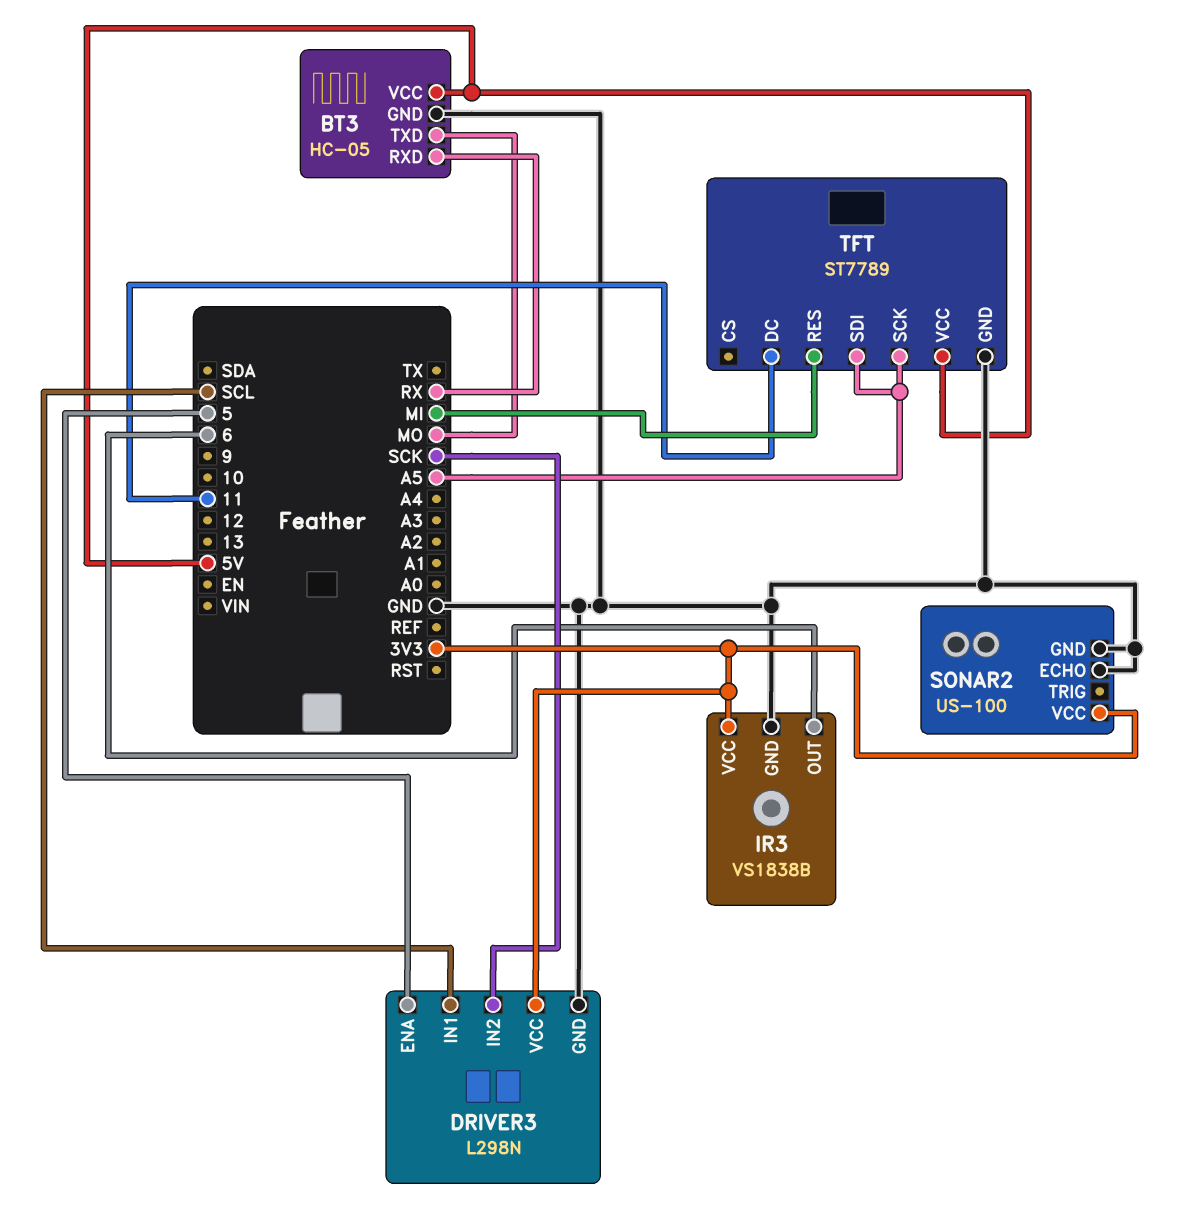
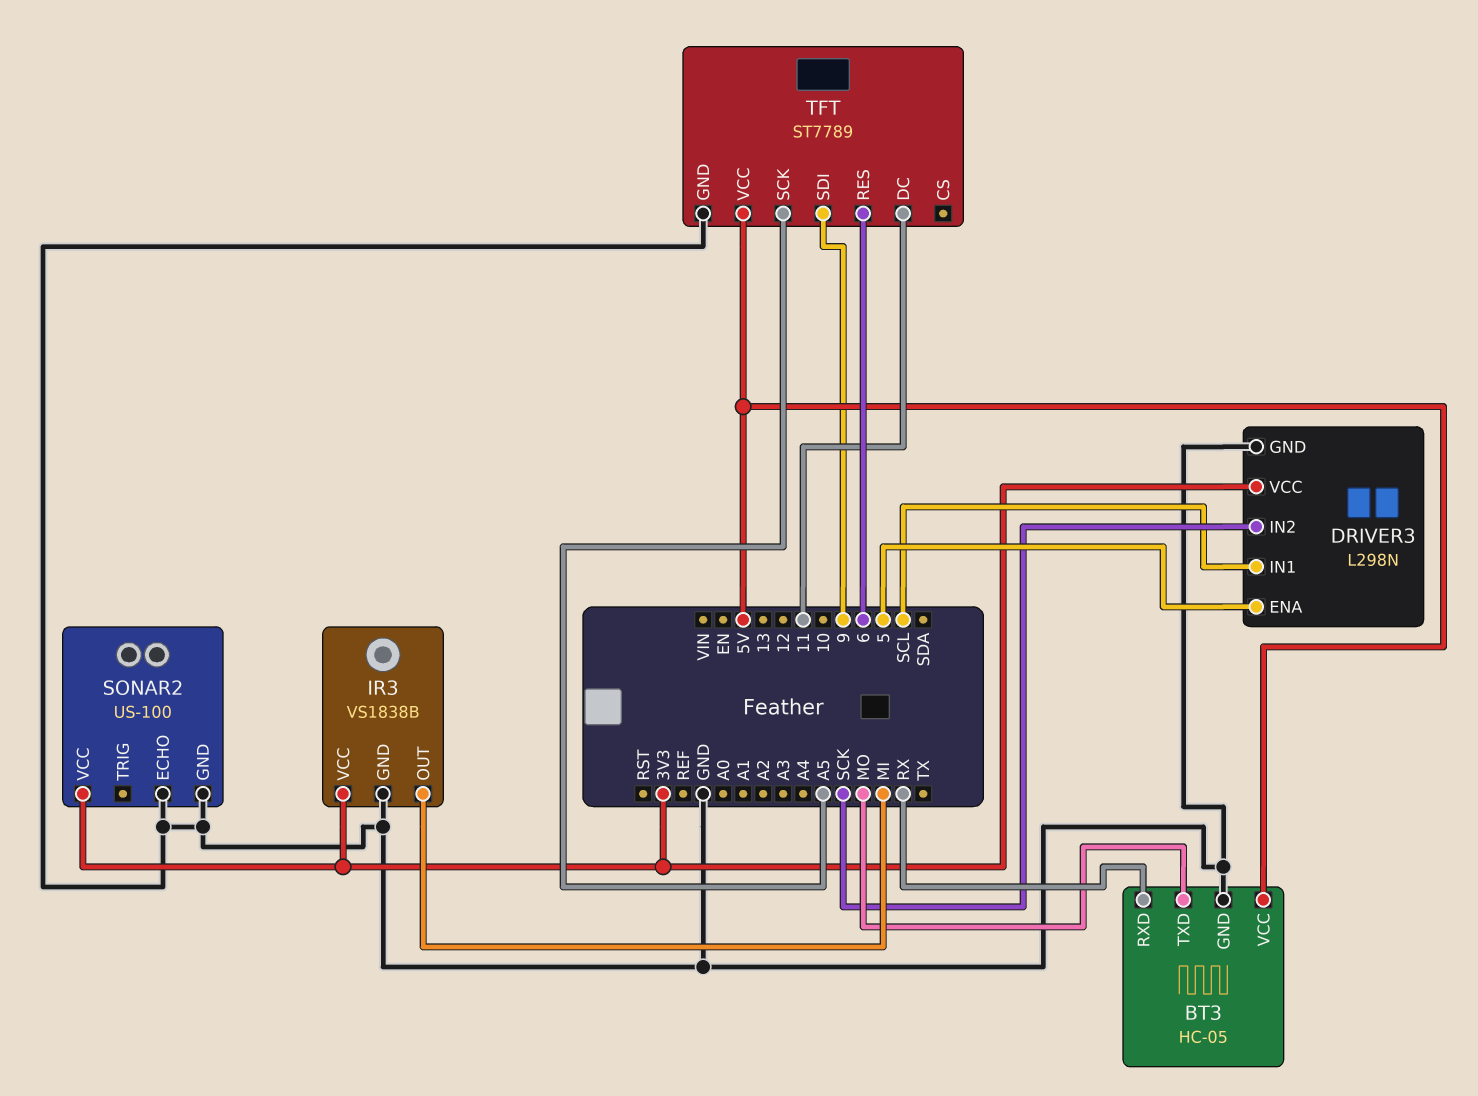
IR3 pin OUT: 6 -> MI
TFT pin RES: MI -> 6
TFT pin SDI: A5 -> 9

